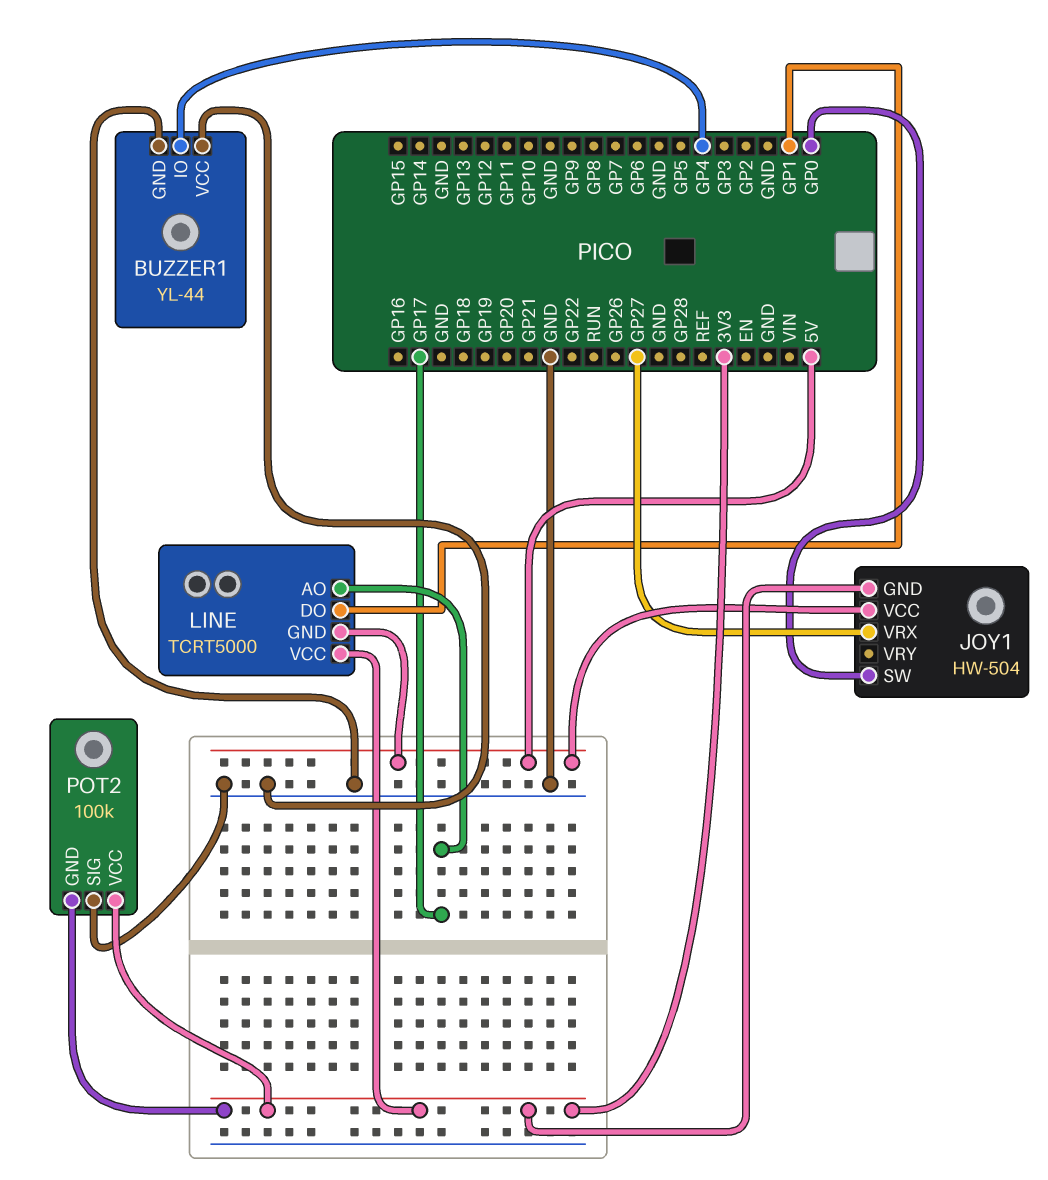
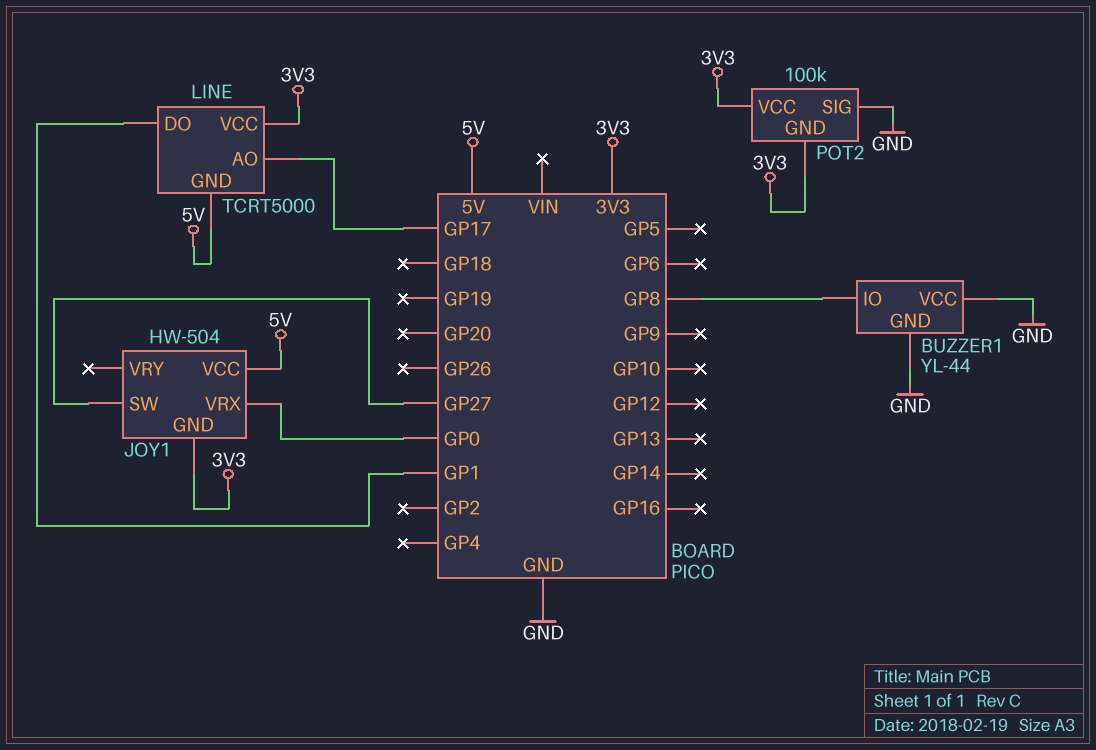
BUZZER1 pin IO: GP4 -> GP8
JOY1 pin SW: GP0 -> GP27
JOY1 pin VRX: GP27 -> GP0

